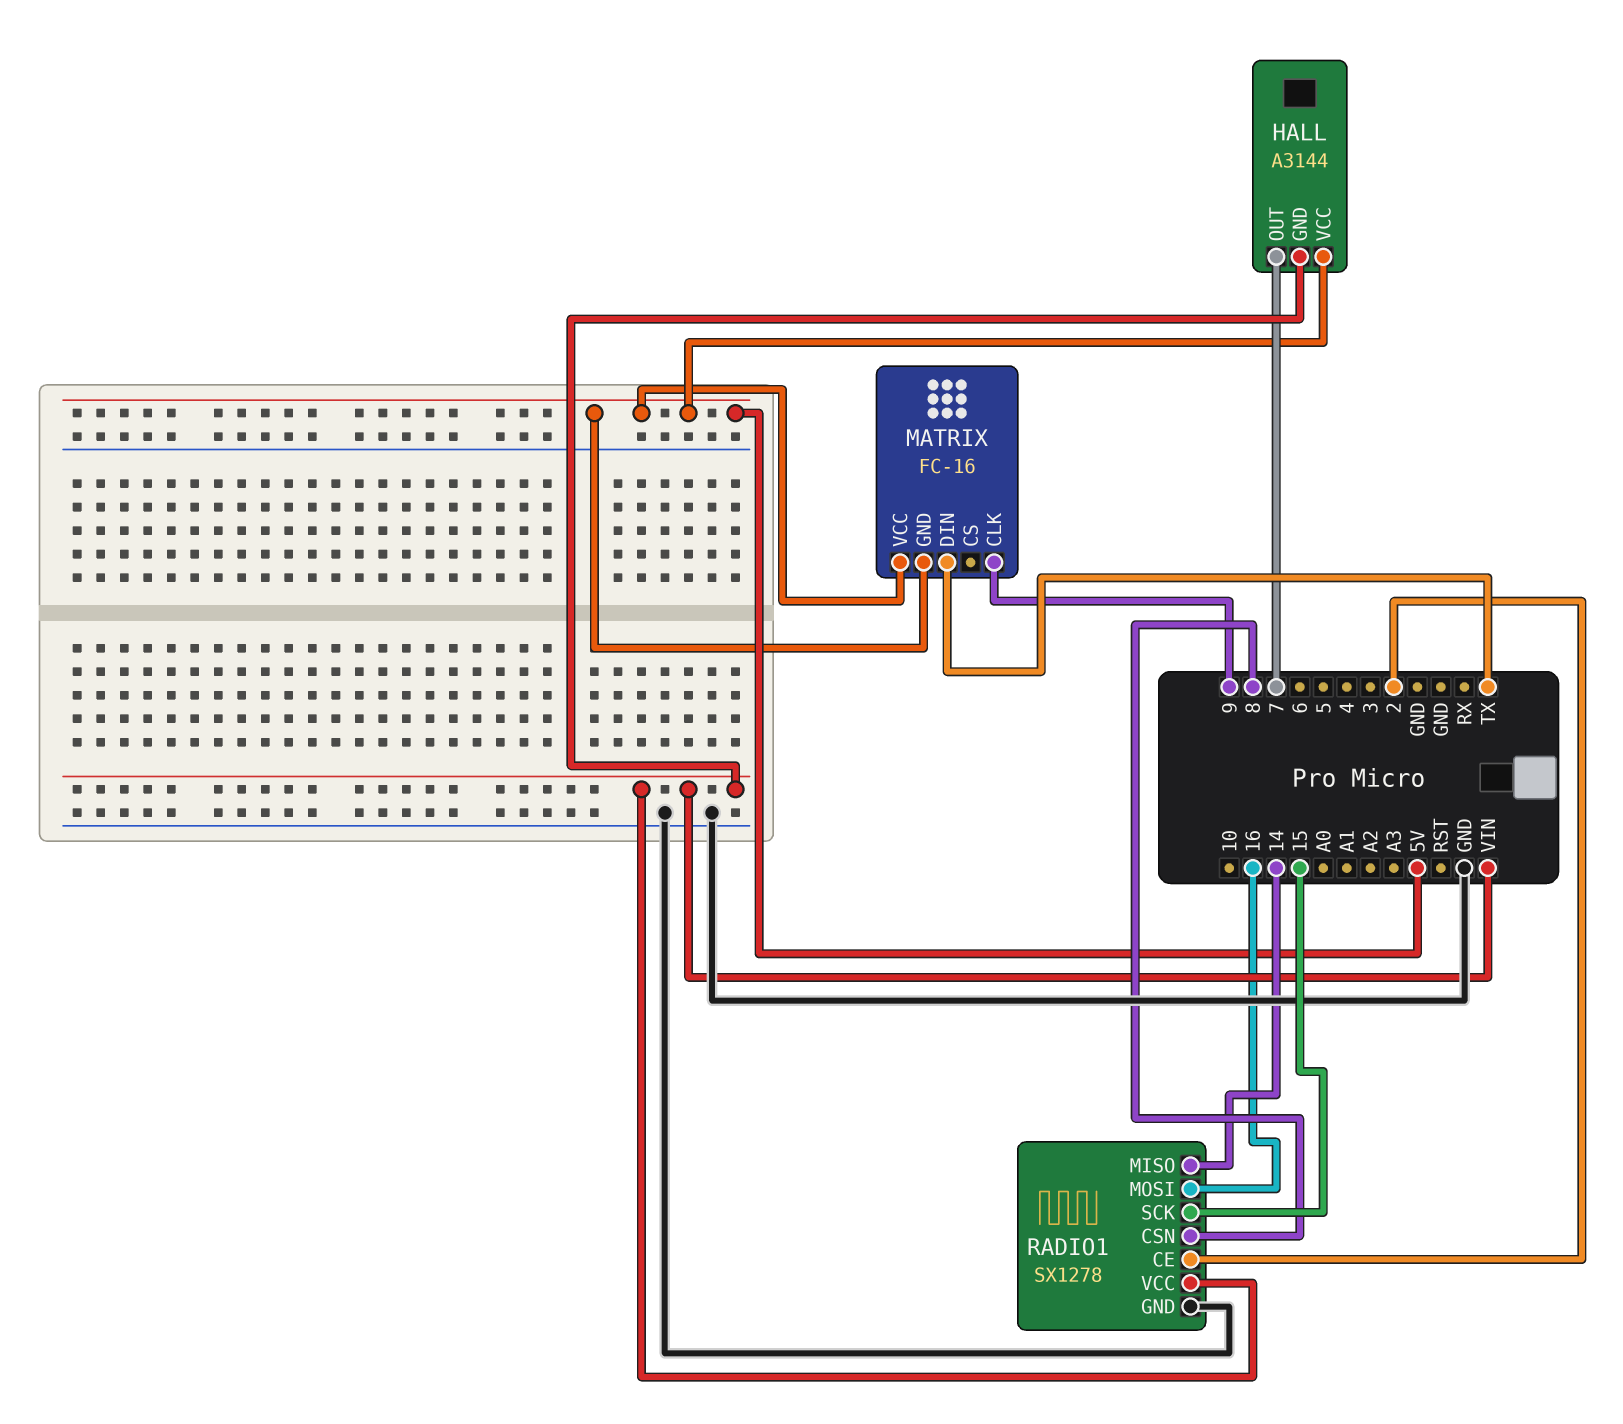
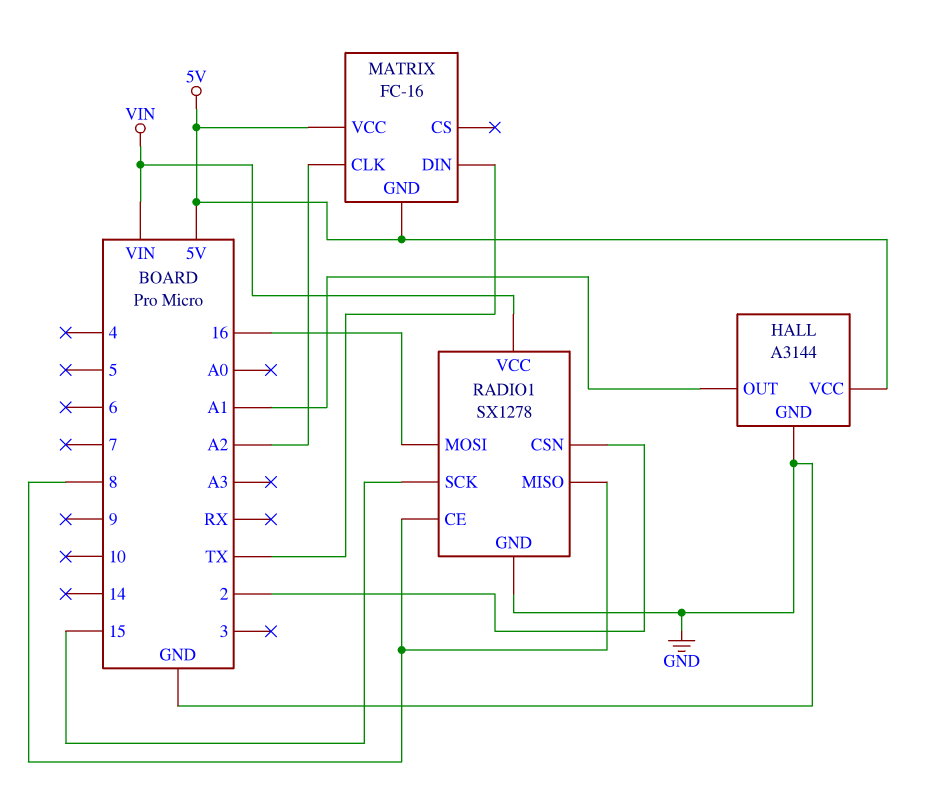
HALL pin GND: VIN -> GND
HALL pin OUT: 7 -> A1
MATRIX pin CLK: 9 -> A2
RADIO1 pin CE: 2 -> 8
RADIO1 pin CSN: 8 -> 2
RADIO1 pin MISO: 14 -> 8

